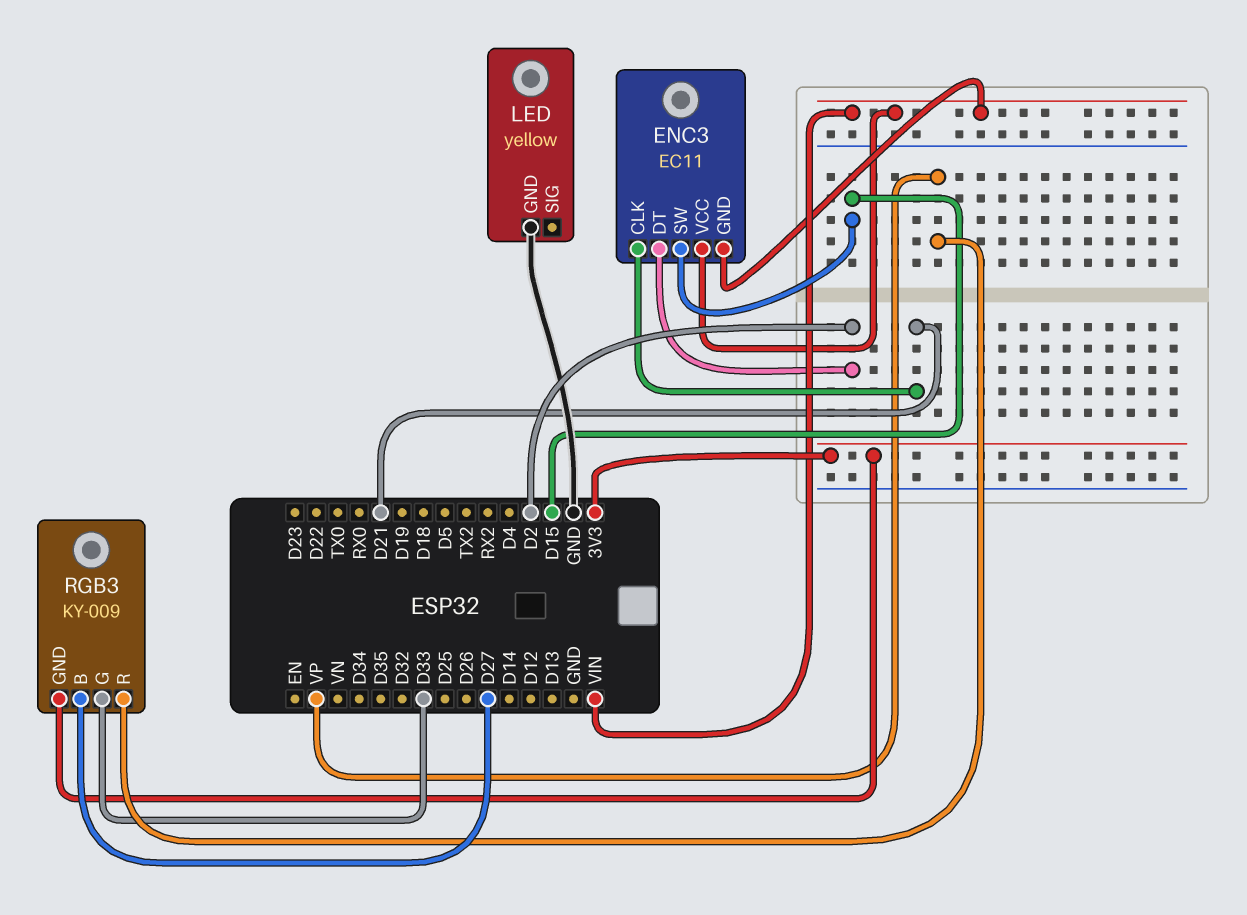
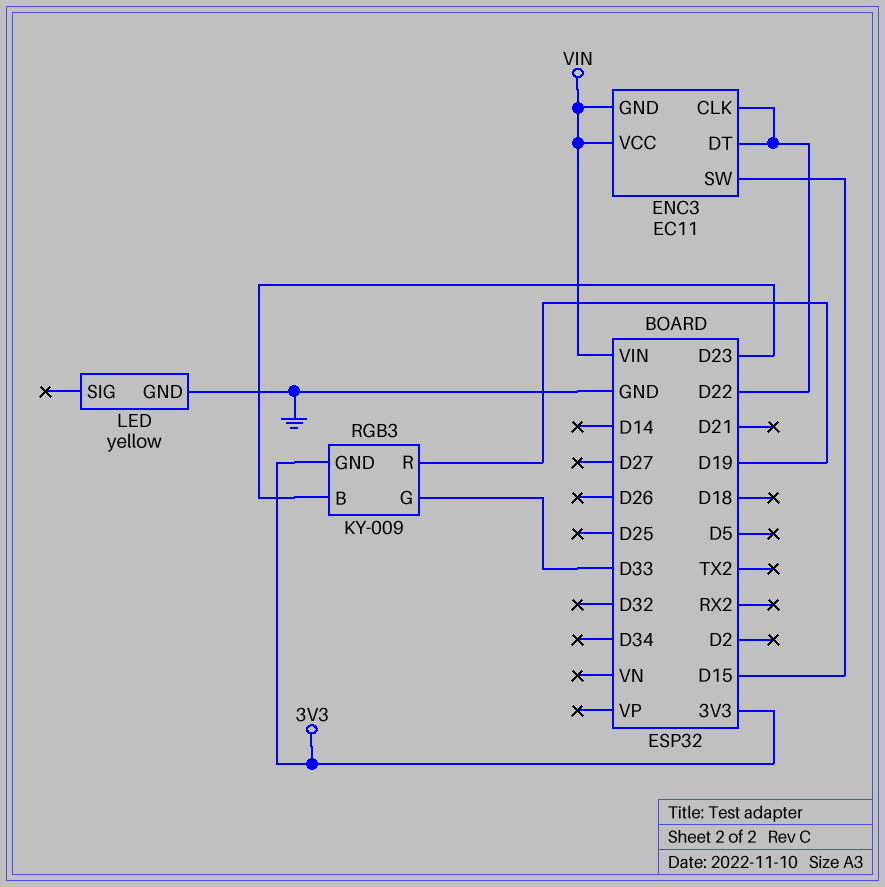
ENC3 pin CLK: D21 -> D22
ENC3 pin DT: D2 -> D22
RGB3 pin B: D27 -> D23
RGB3 pin R: VP -> D19

